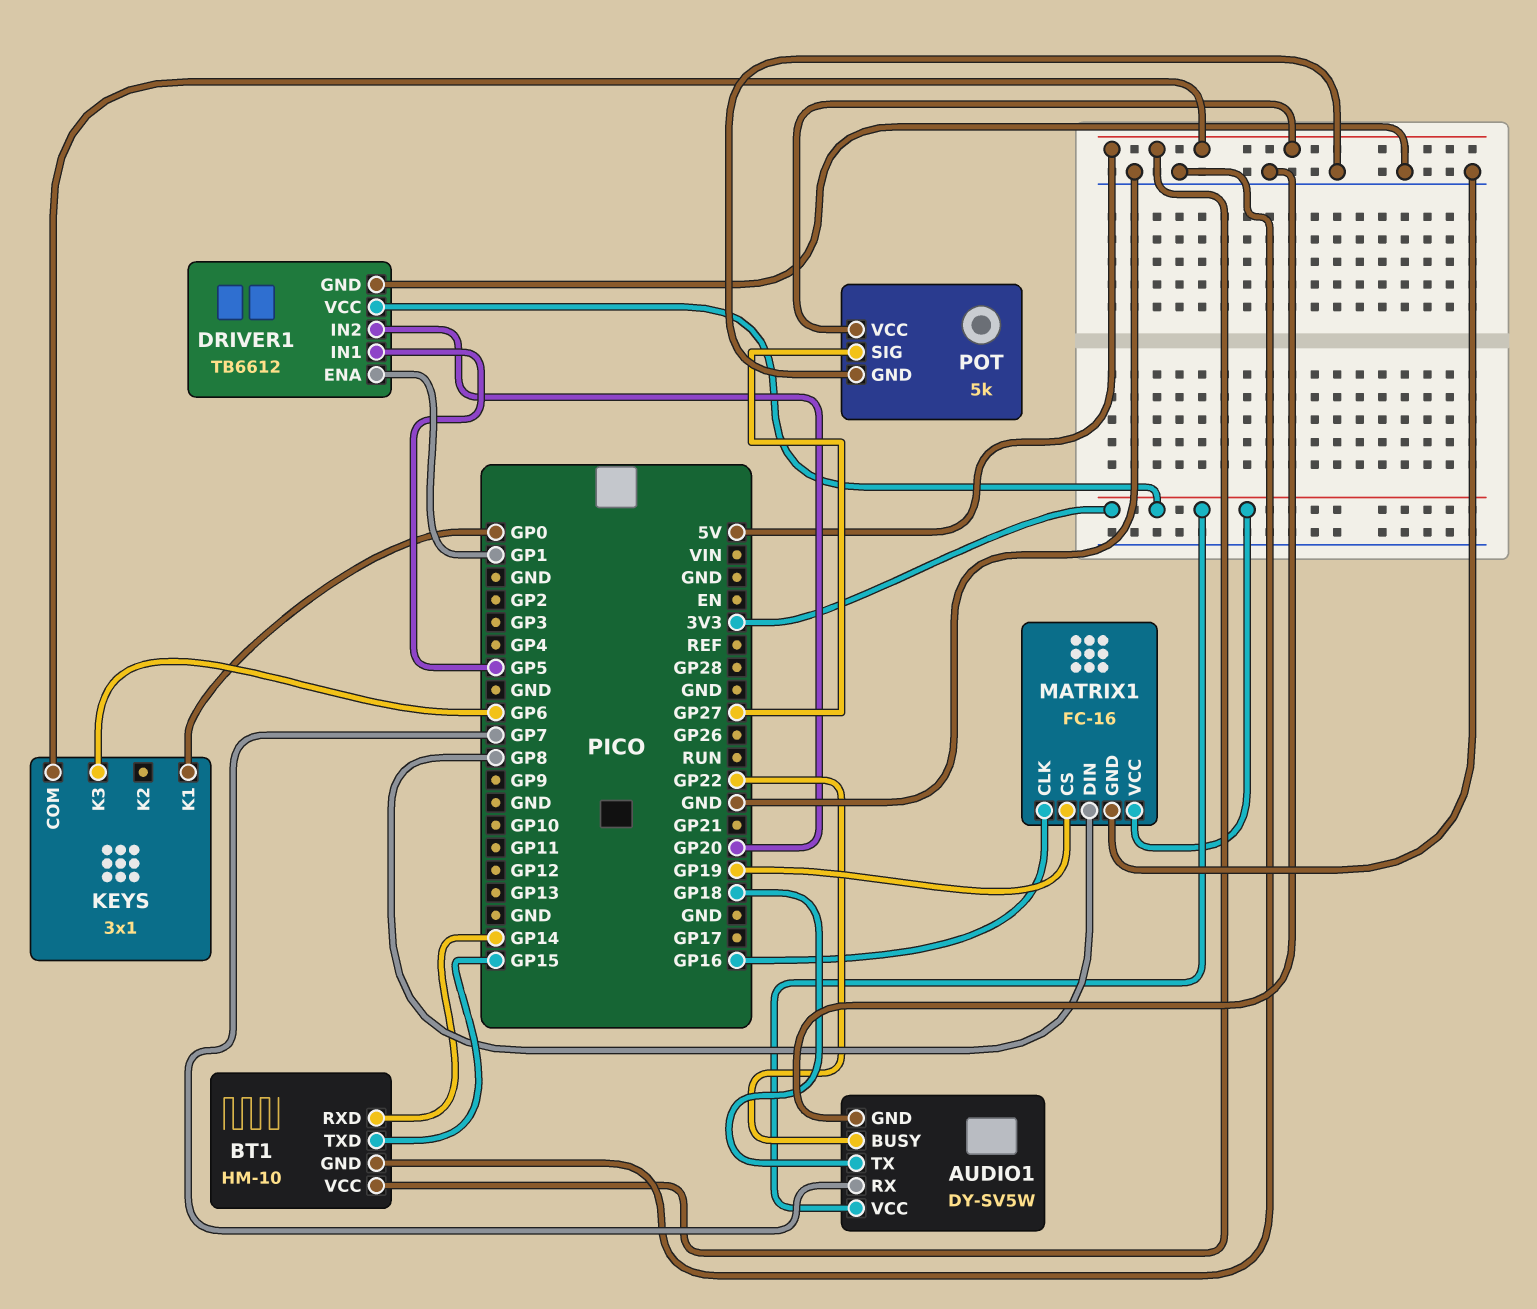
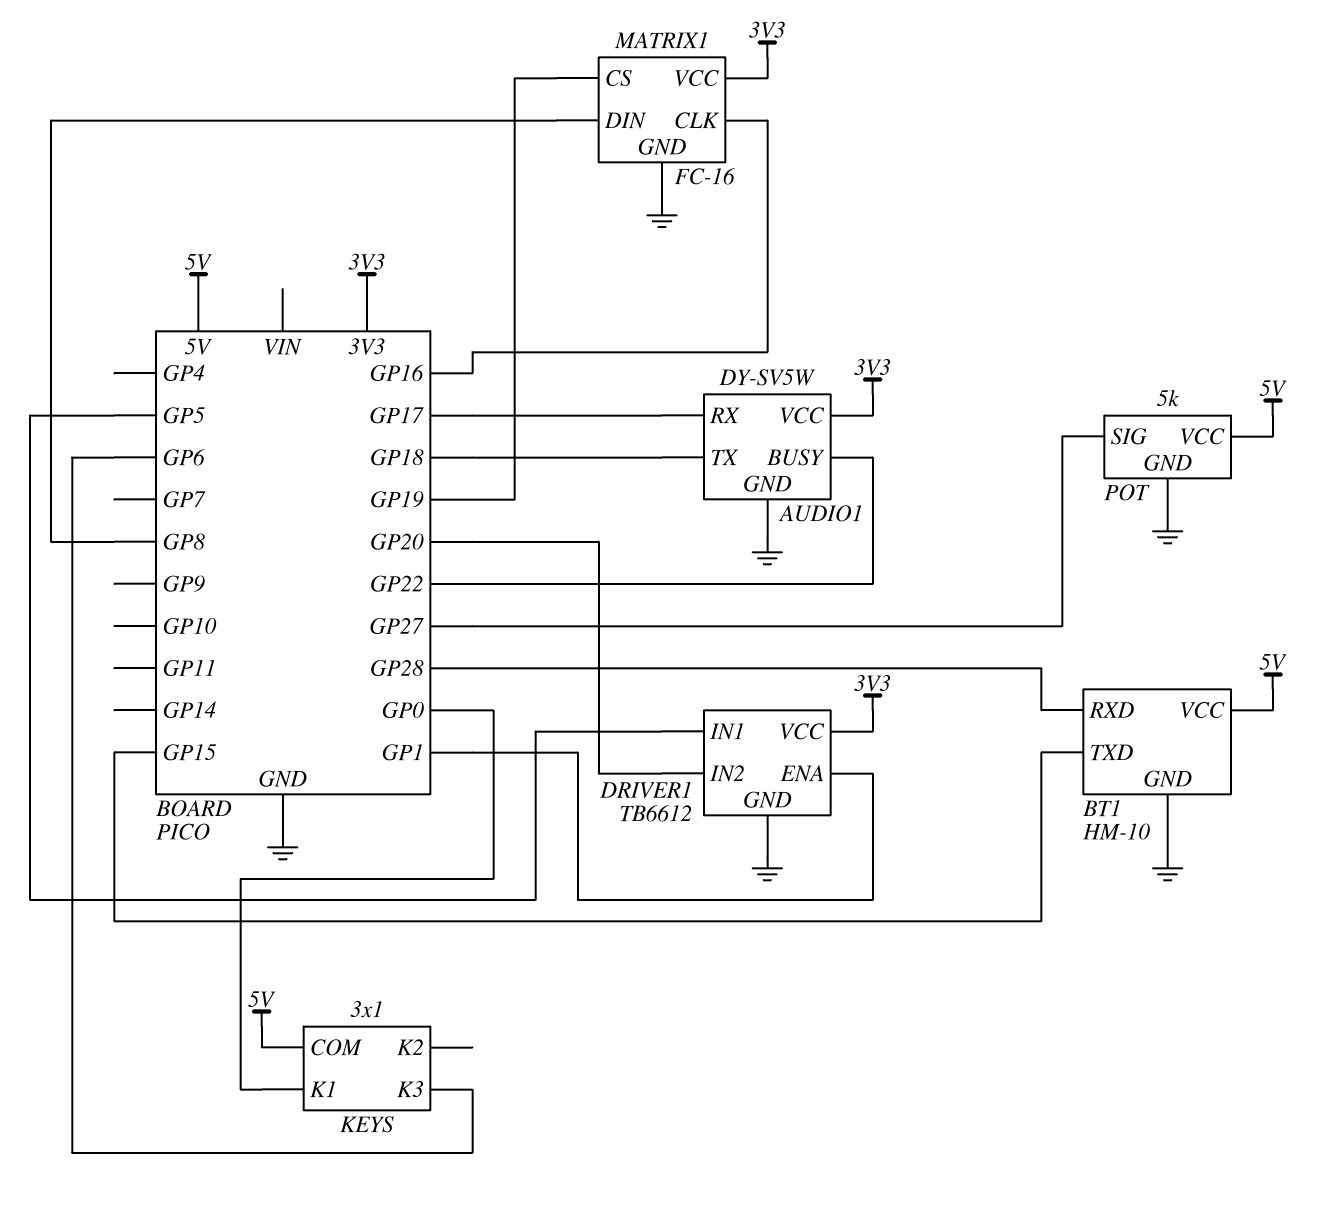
AUDIO1 pin RX: GP7 -> GP17
BT1 pin RXD: GP14 -> GP28

